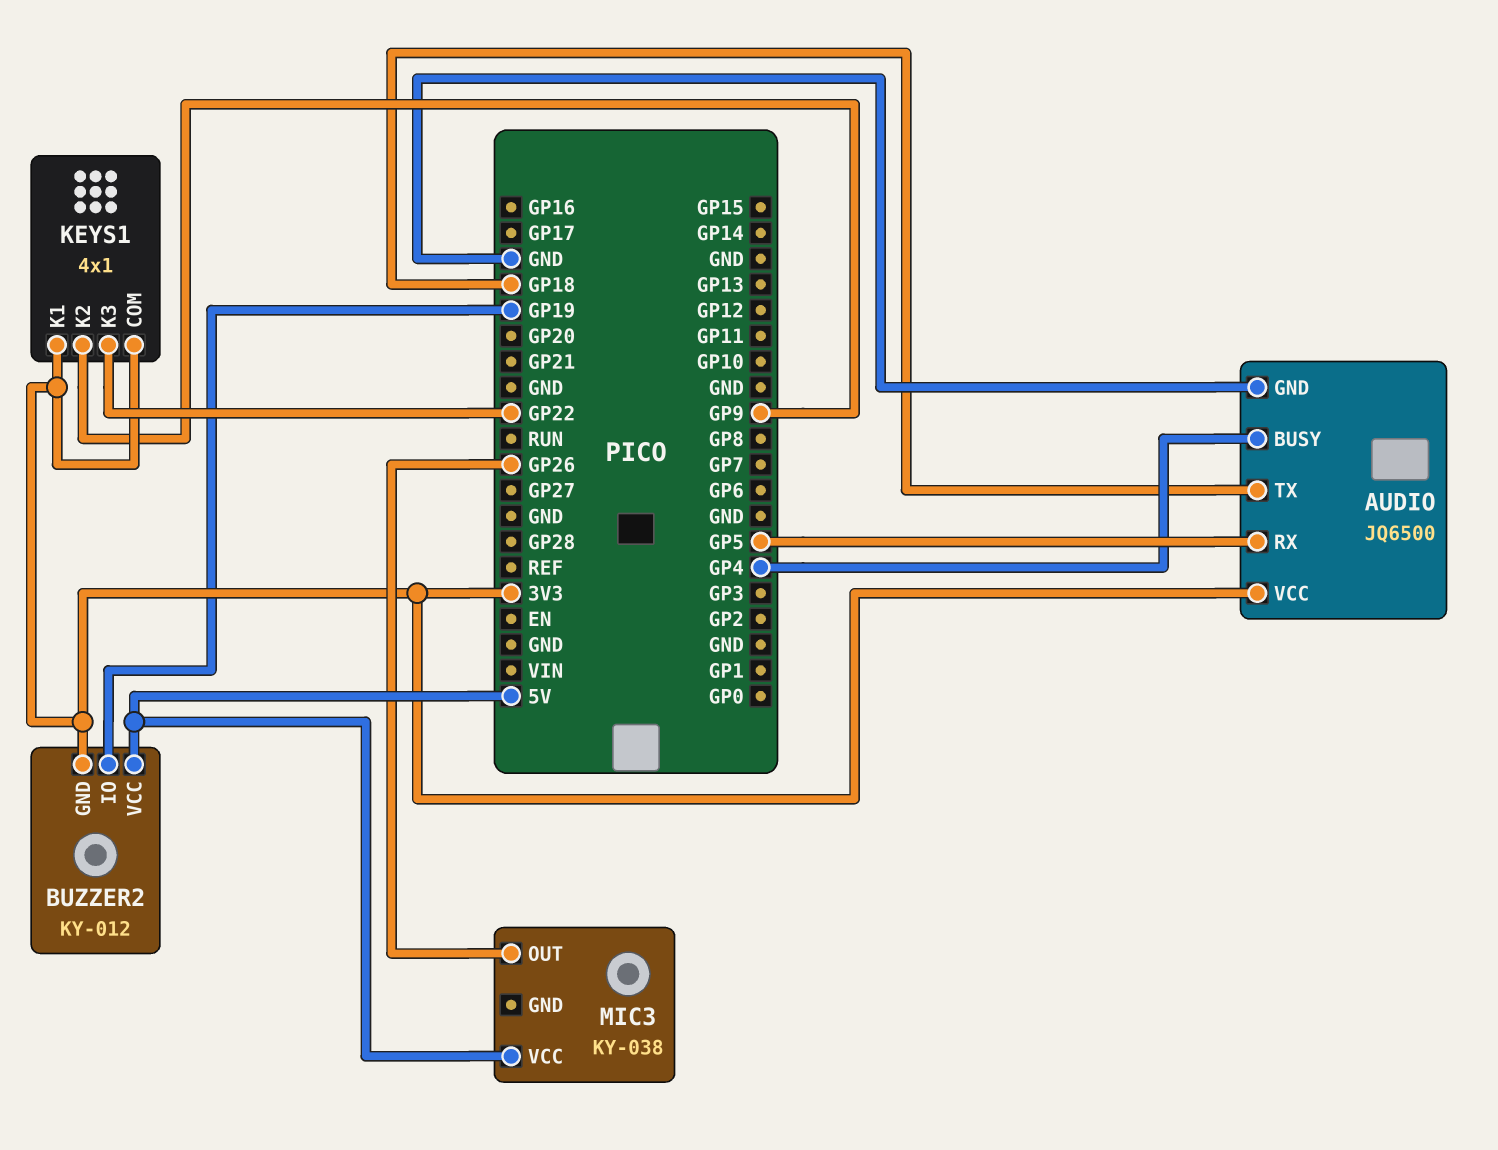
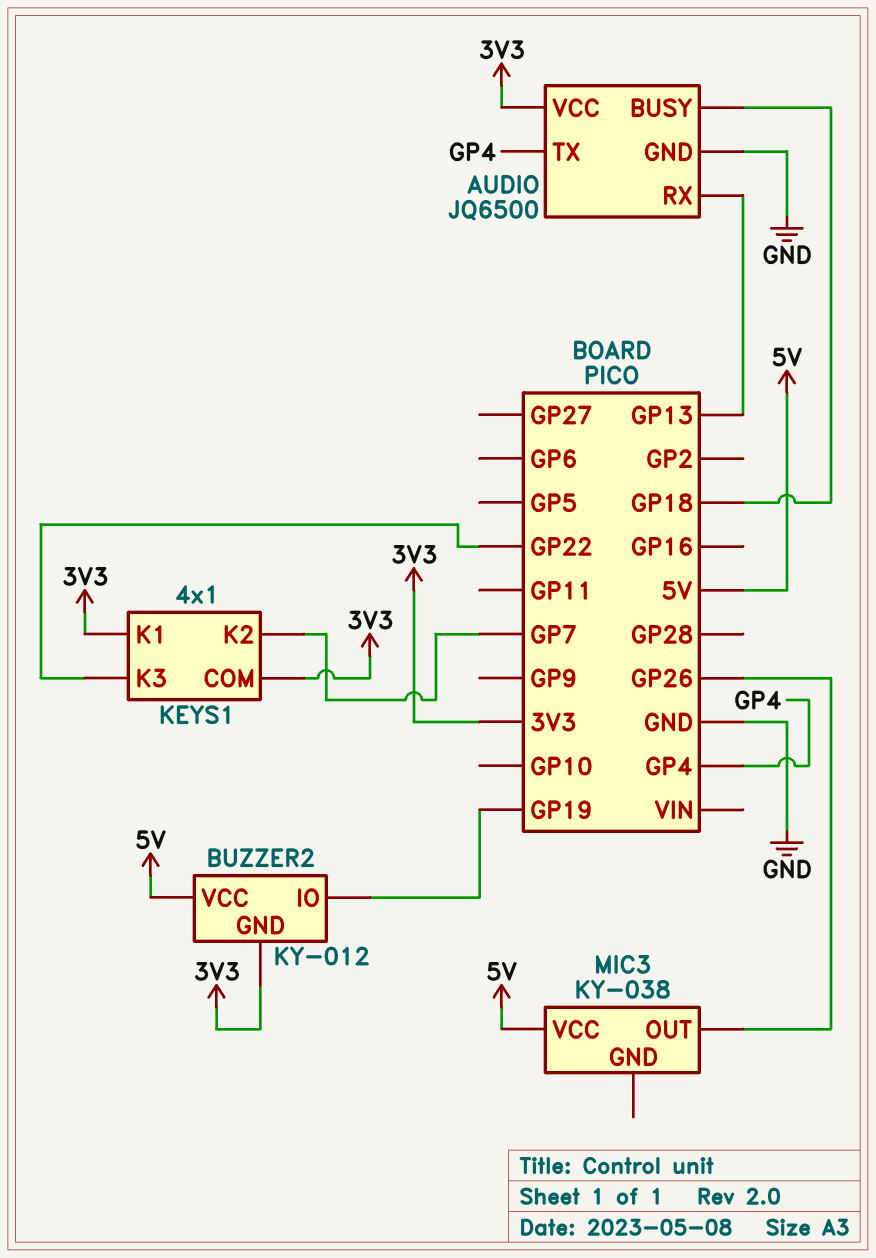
AUDIO pin BUSY: GP4 -> GP18
AUDIO pin RX: GP5 -> GP13
AUDIO pin TX: GP18 -> GP4
KEYS1 pin K2: GP9 -> GP7

